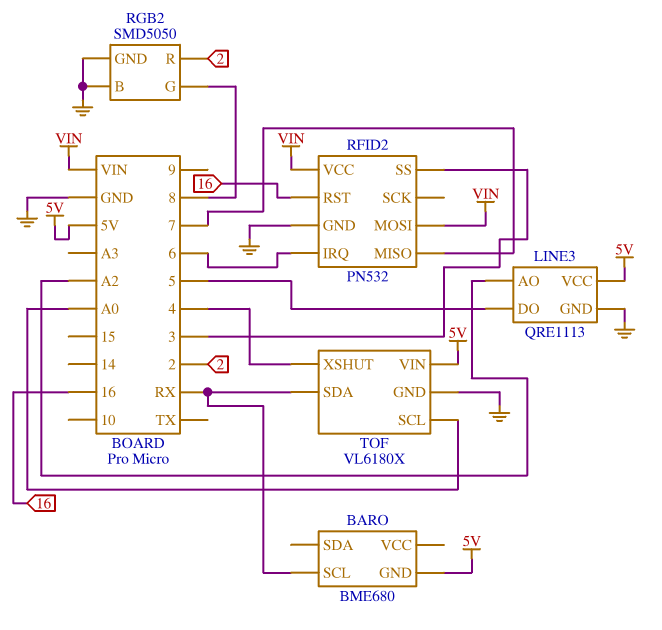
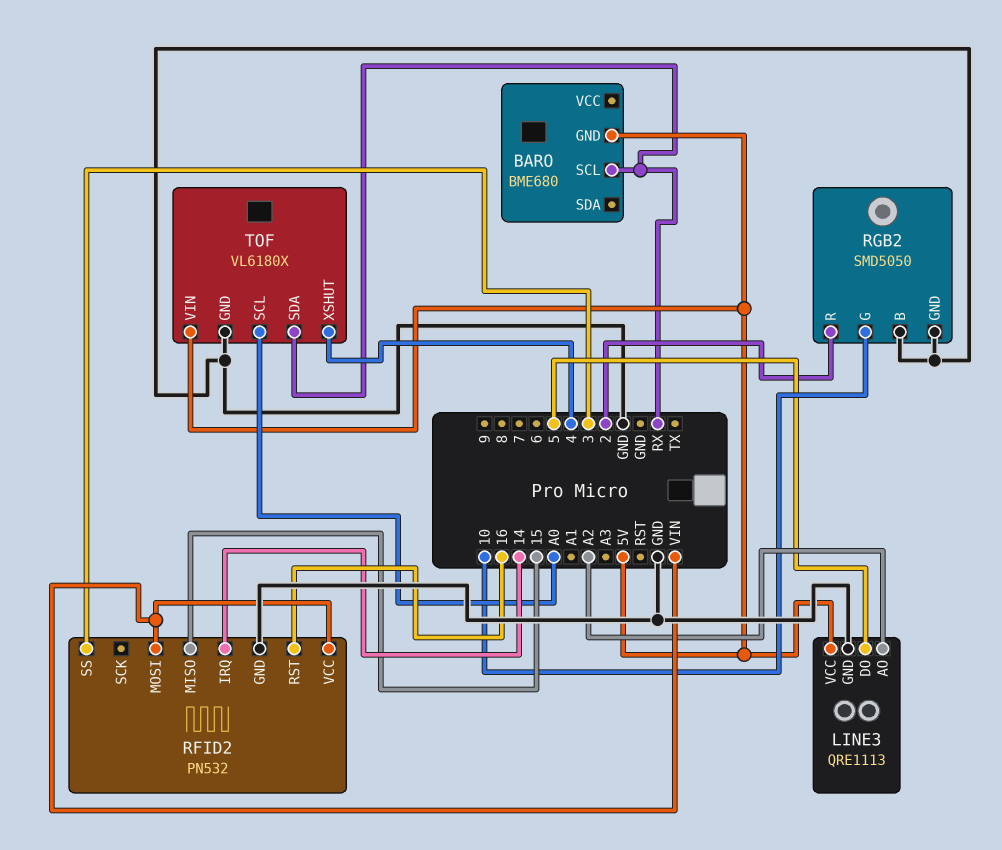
RFID2 pin IRQ: 6 -> 14
RFID2 pin MISO: 7 -> 15
RGB2 pin G: 8 -> 10

